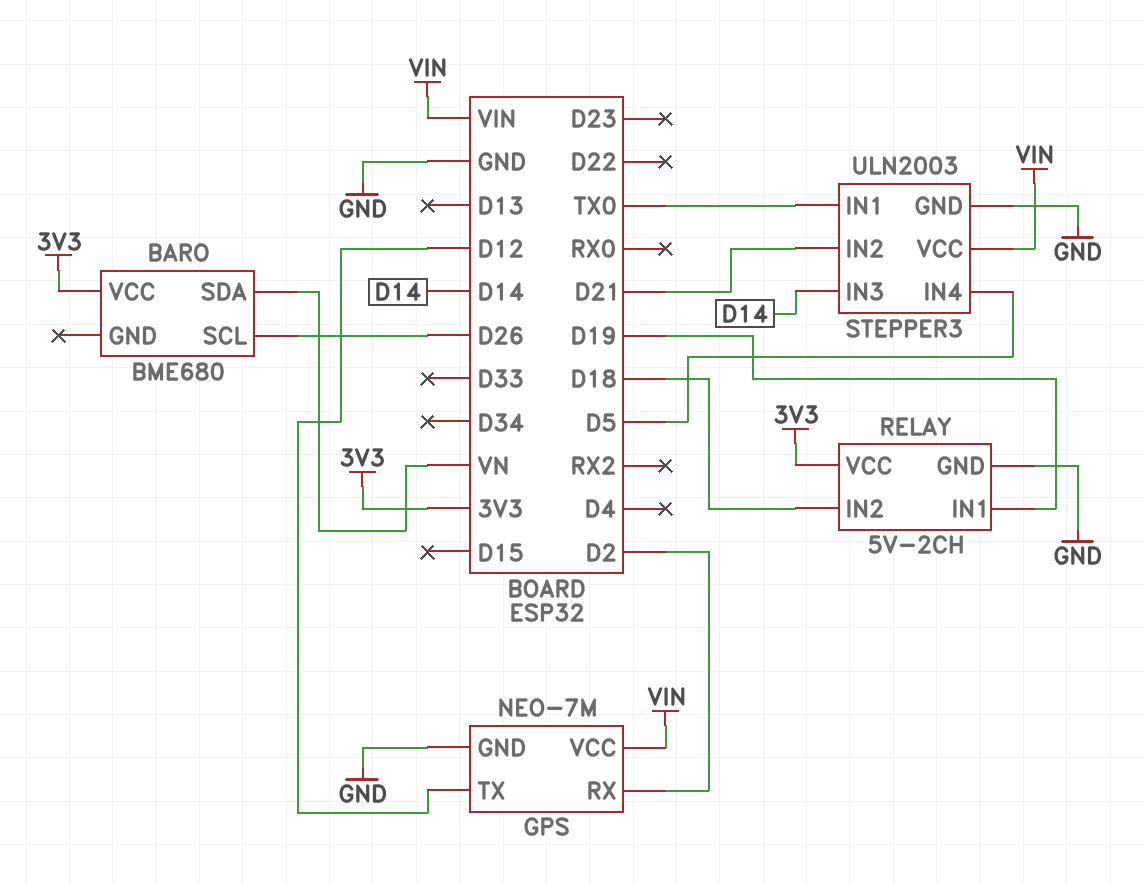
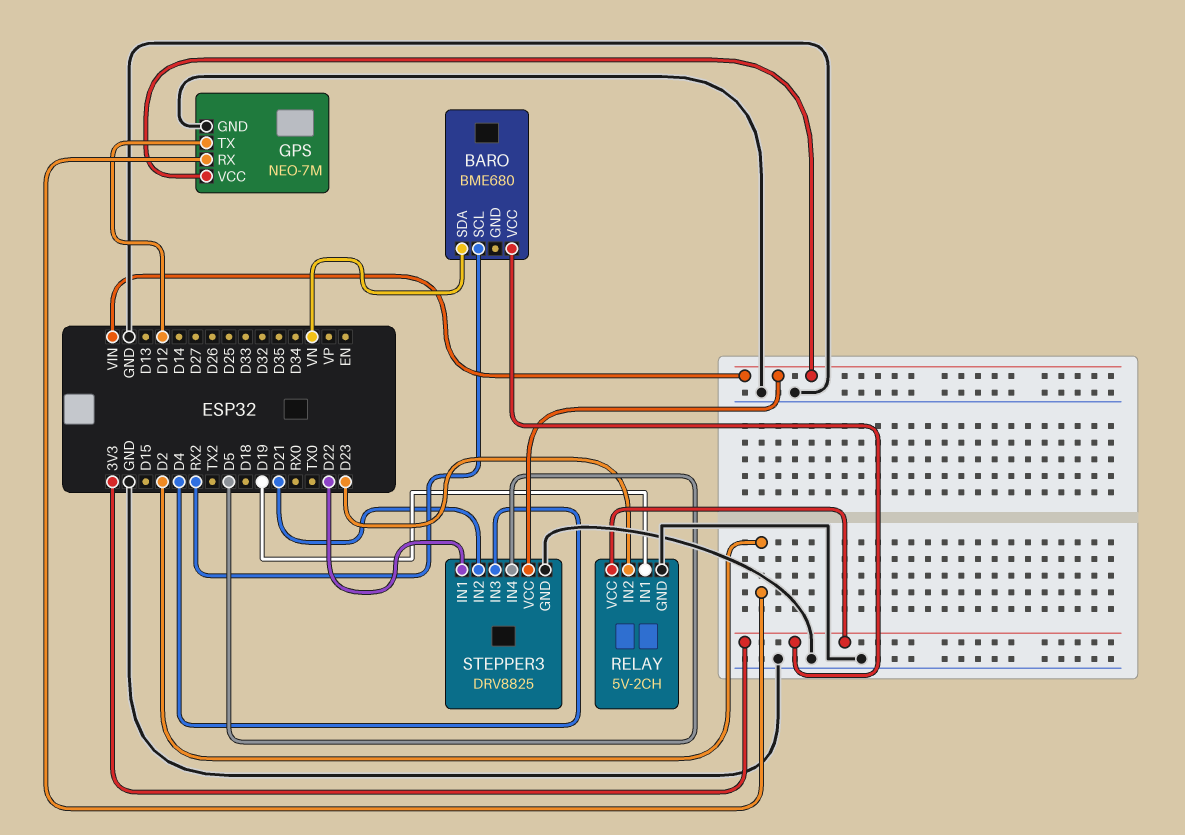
BARO pin SCL: D26 -> RX2
RELAY pin IN2: D18 -> D23
STEPPER3: ULN2003 -> DRV8825
STEPPER3 pin IN1: TX0 -> D22
STEPPER3 pin IN3: D14 -> D4

